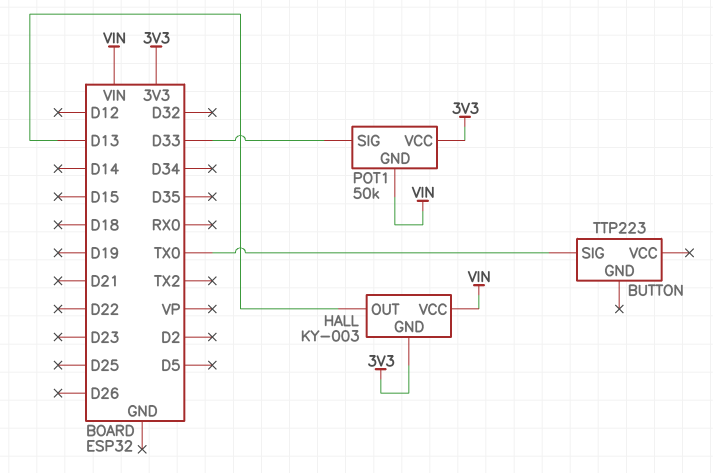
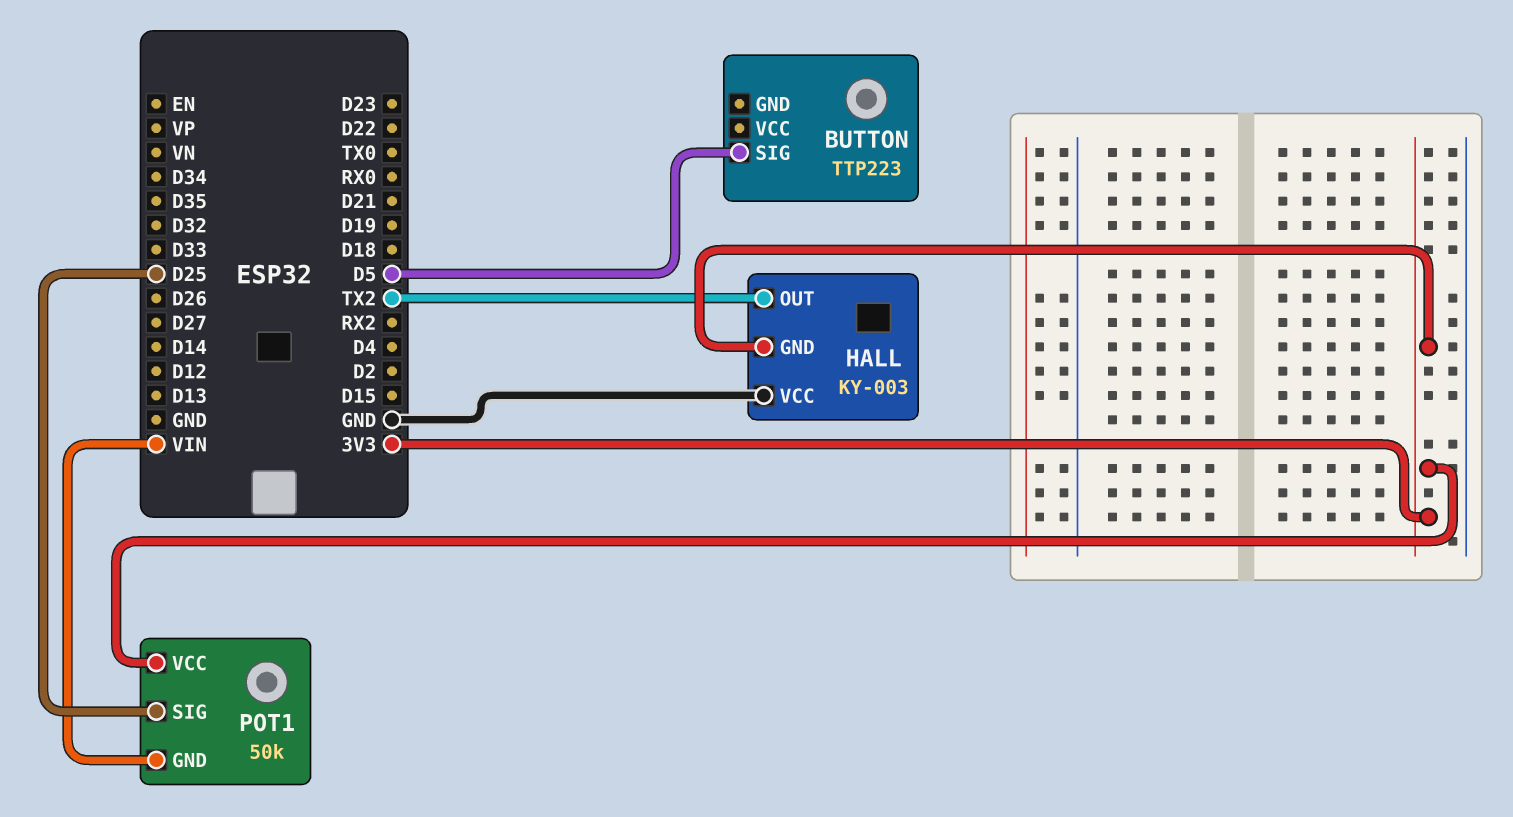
BUTTON pin SIG: TX0 -> D5
HALL pin OUT: D13 -> TX2
HALL pin VCC: VIN -> GND
POT1 pin SIG: D33 -> D25

